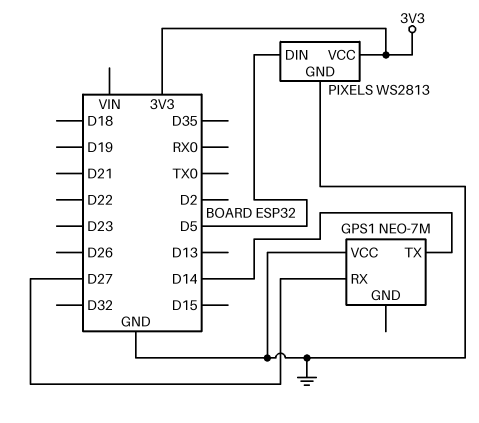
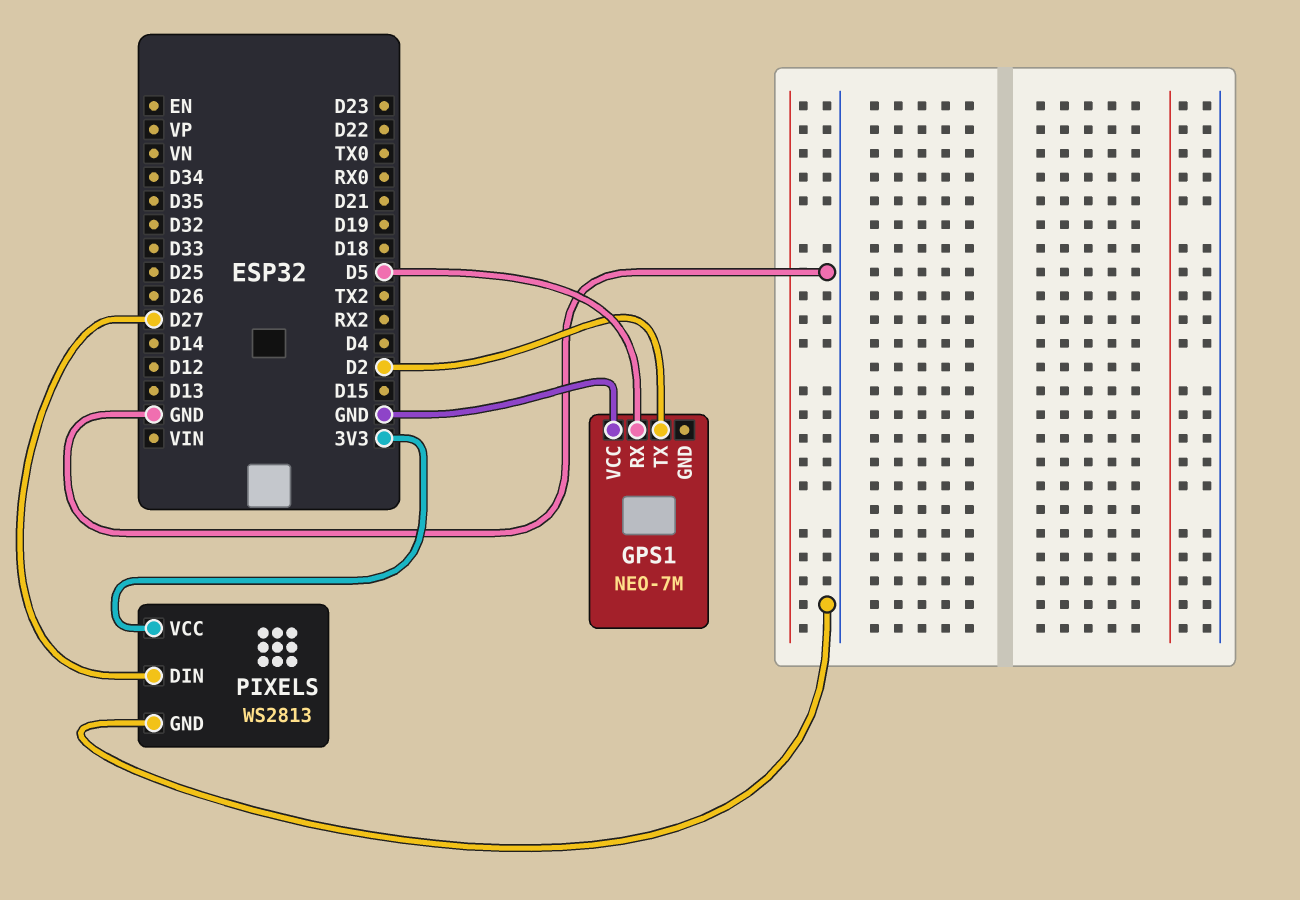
GPS1 pin RX: D27 -> D5
GPS1 pin TX: D14 -> D2
PIXELS pin DIN: D5 -> D27

